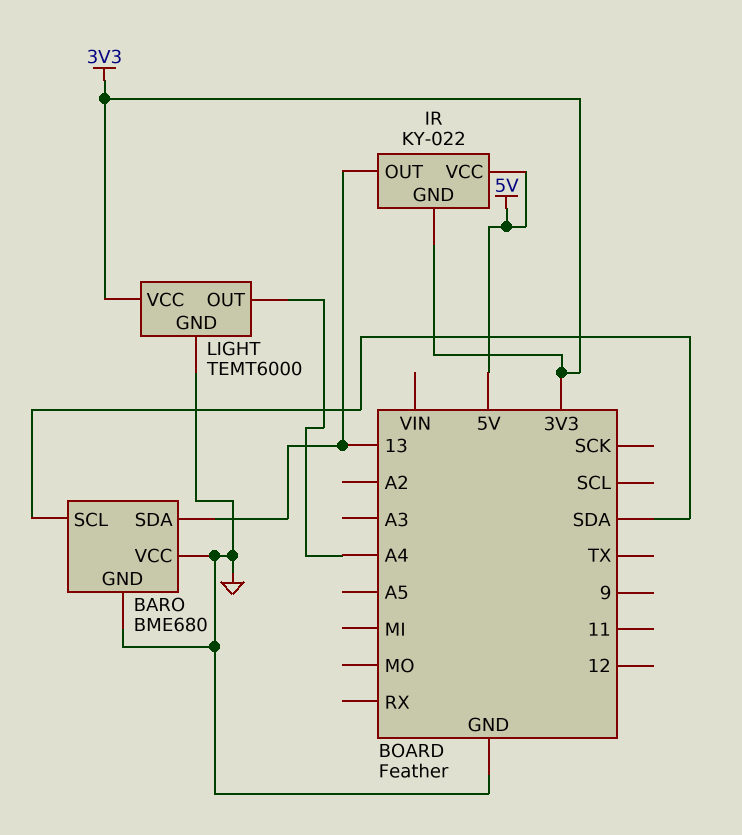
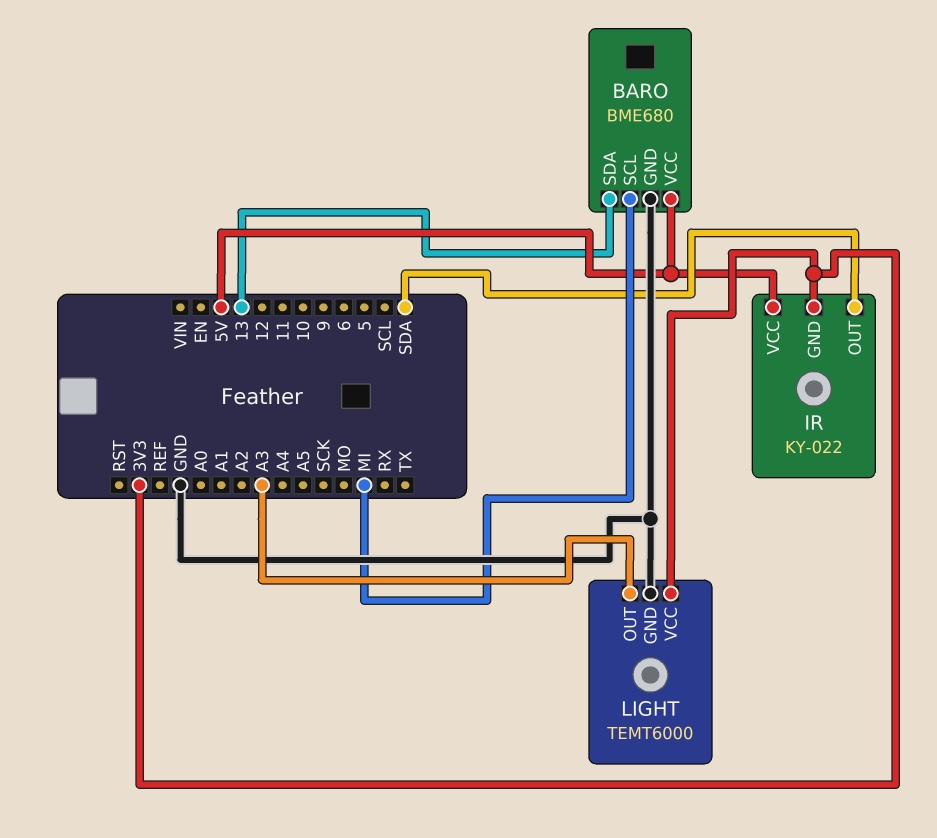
BARO pin SCL: SDA -> MI
BARO pin VCC: GND -> 5V
IR pin OUT: 13 -> SDA
LIGHT pin OUT: A4 -> A3

